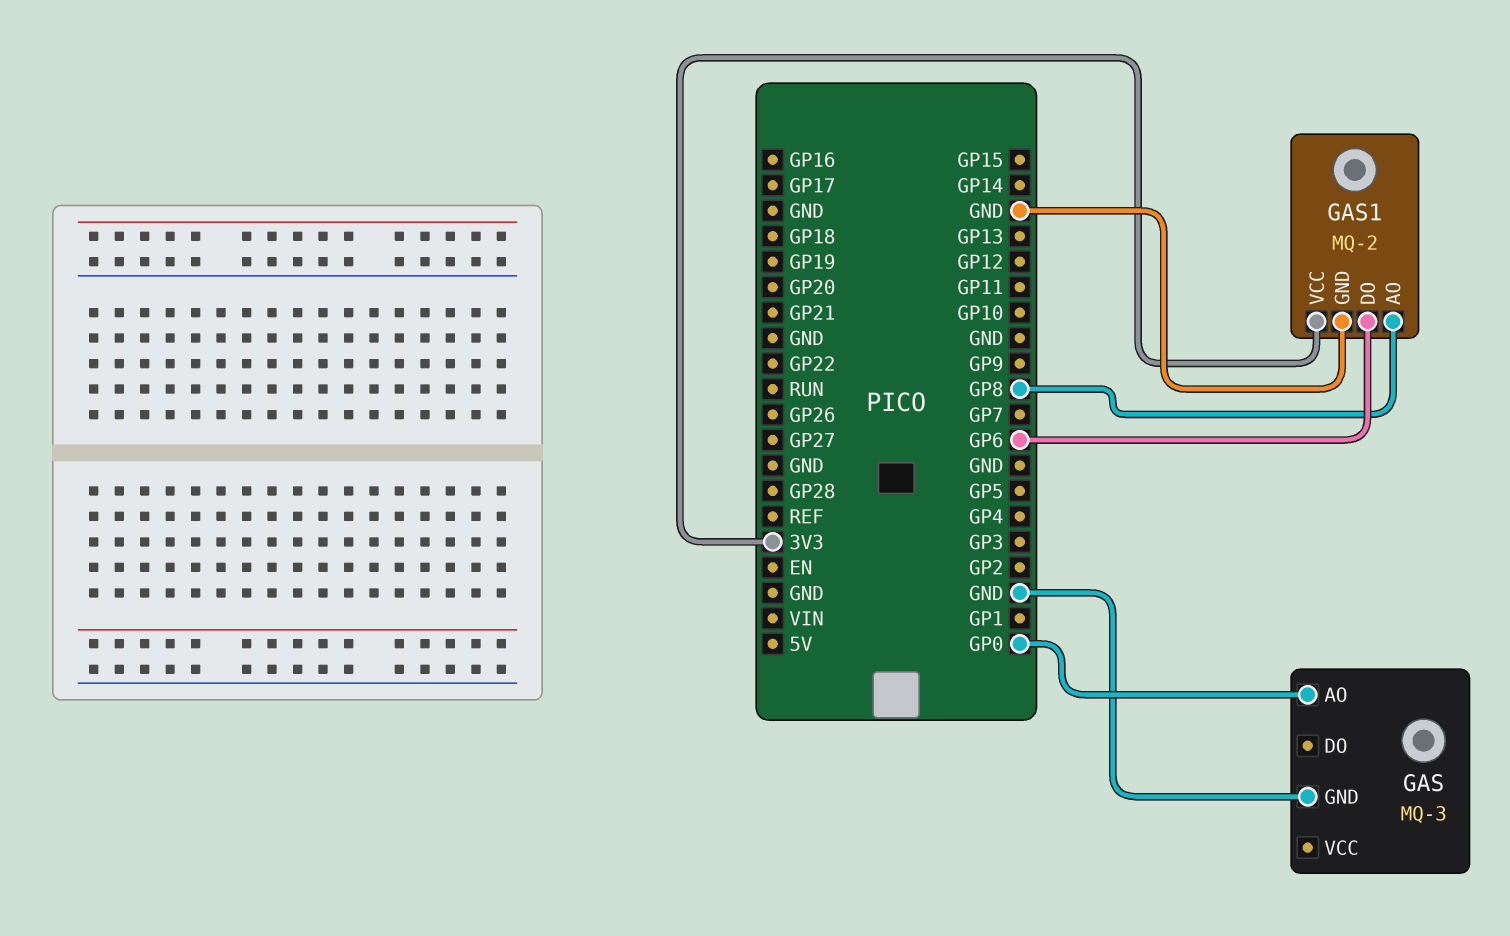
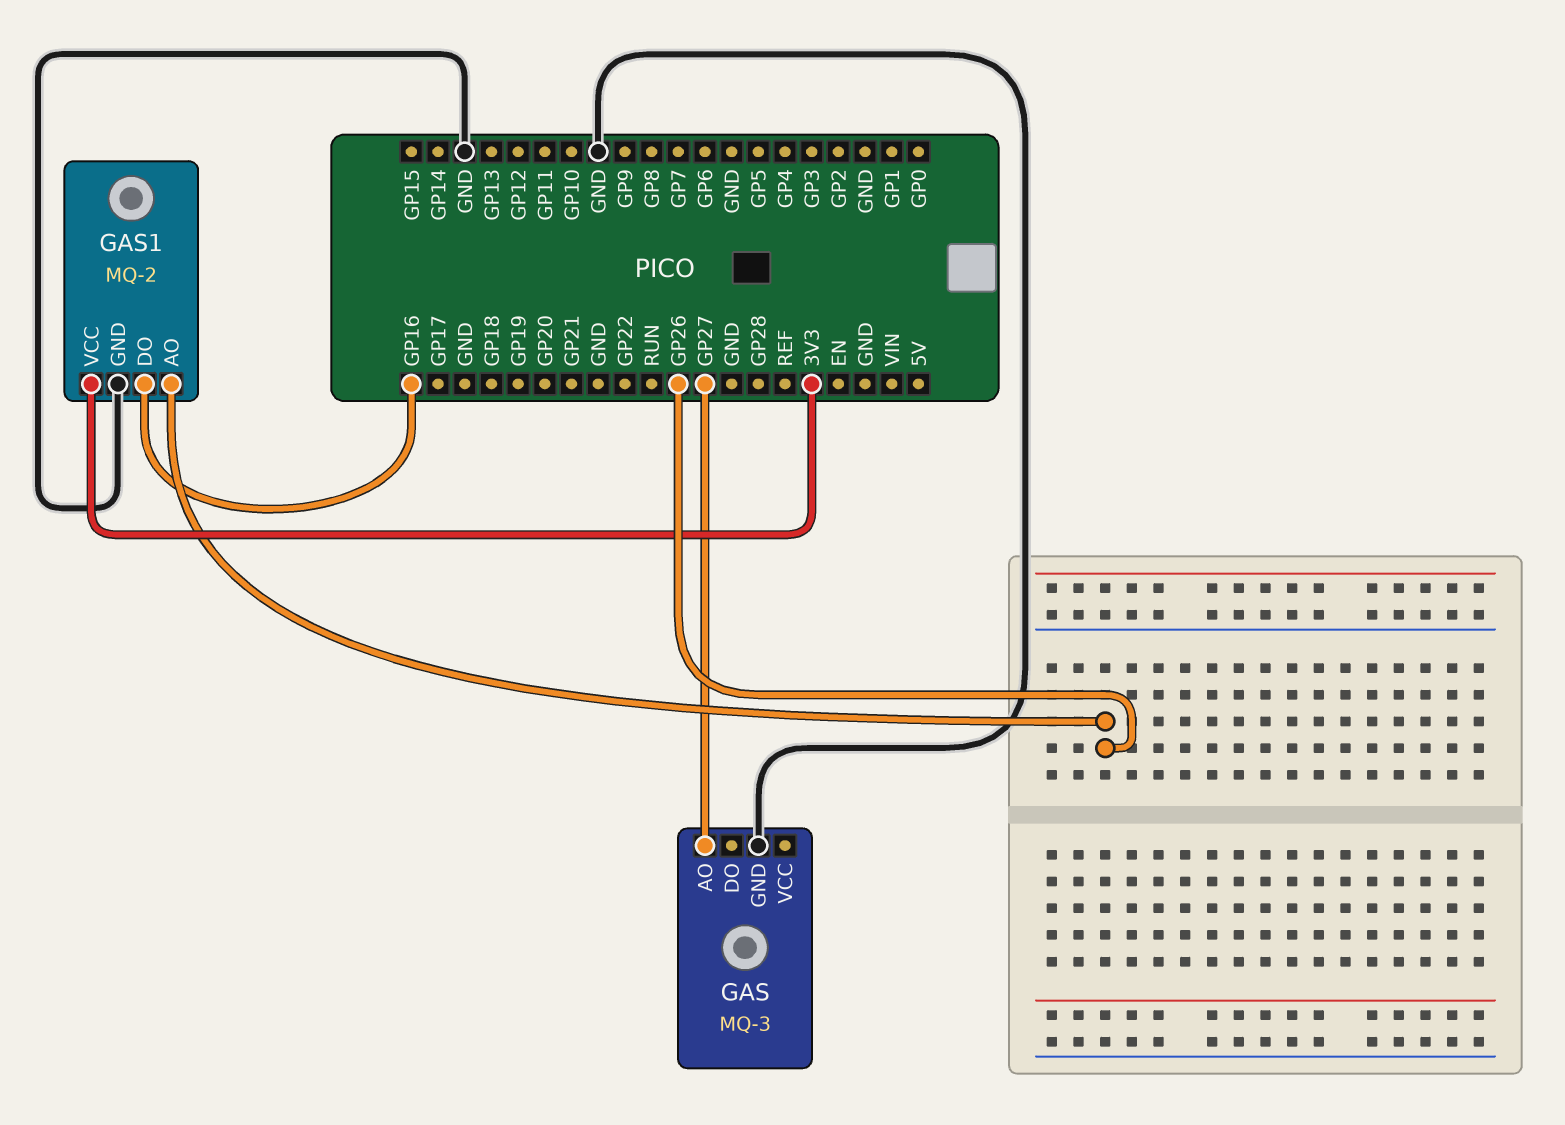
GAS pin AO: GP0 -> GP27
GAS1 pin AO: GP8 -> GP26
GAS1 pin DO: GP6 -> GP16

